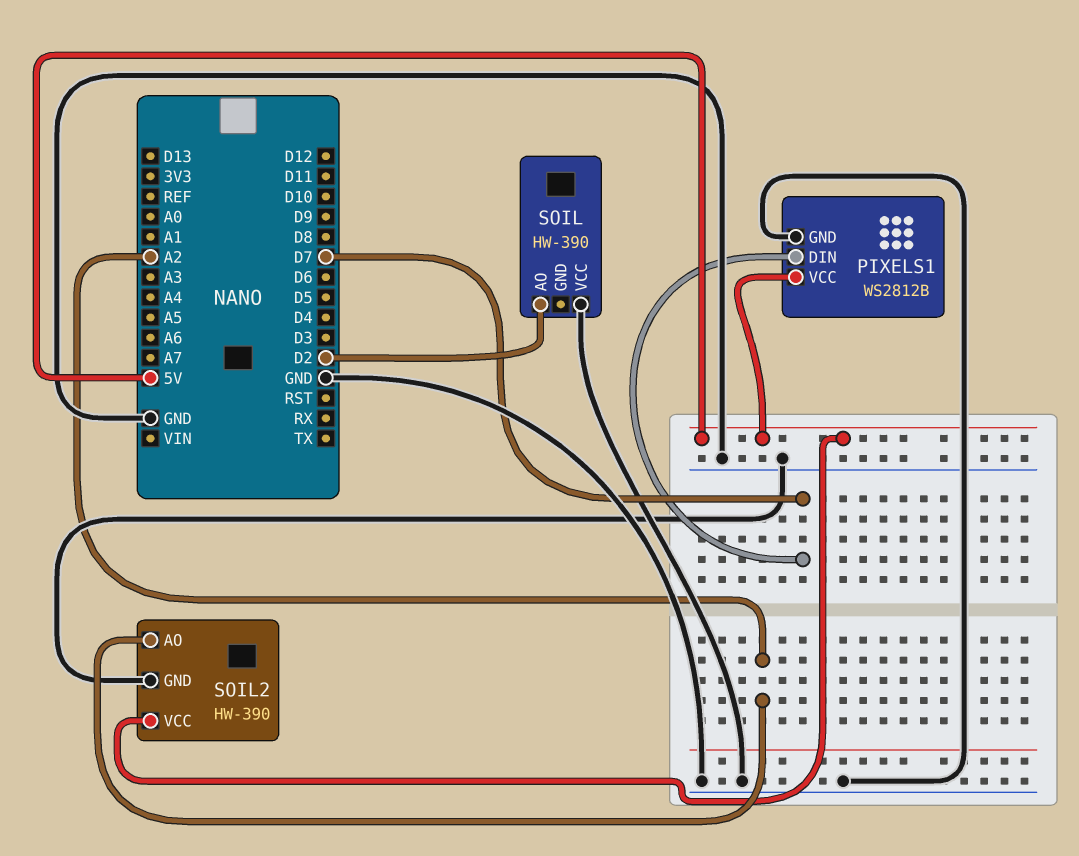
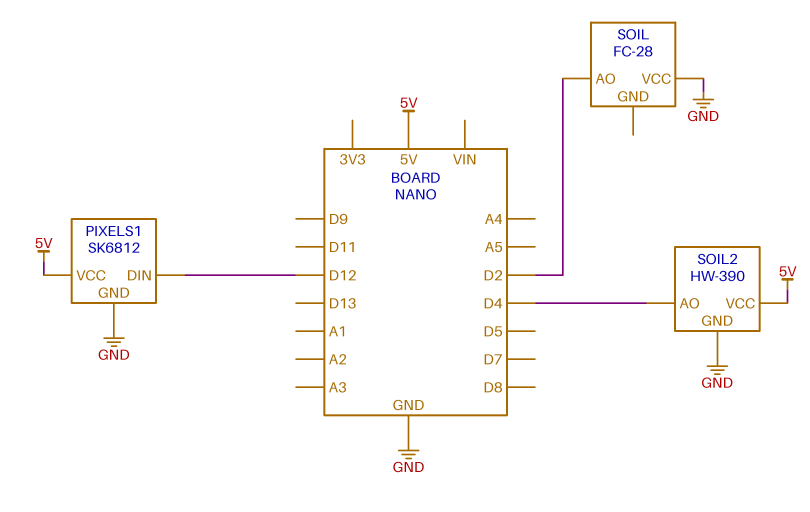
PIXELS1: WS2812B -> SK6812
PIXELS1 pin DIN: D7 -> D12
SOIL: HW-390 -> FC-28
SOIL2 pin AO: A2 -> D4

